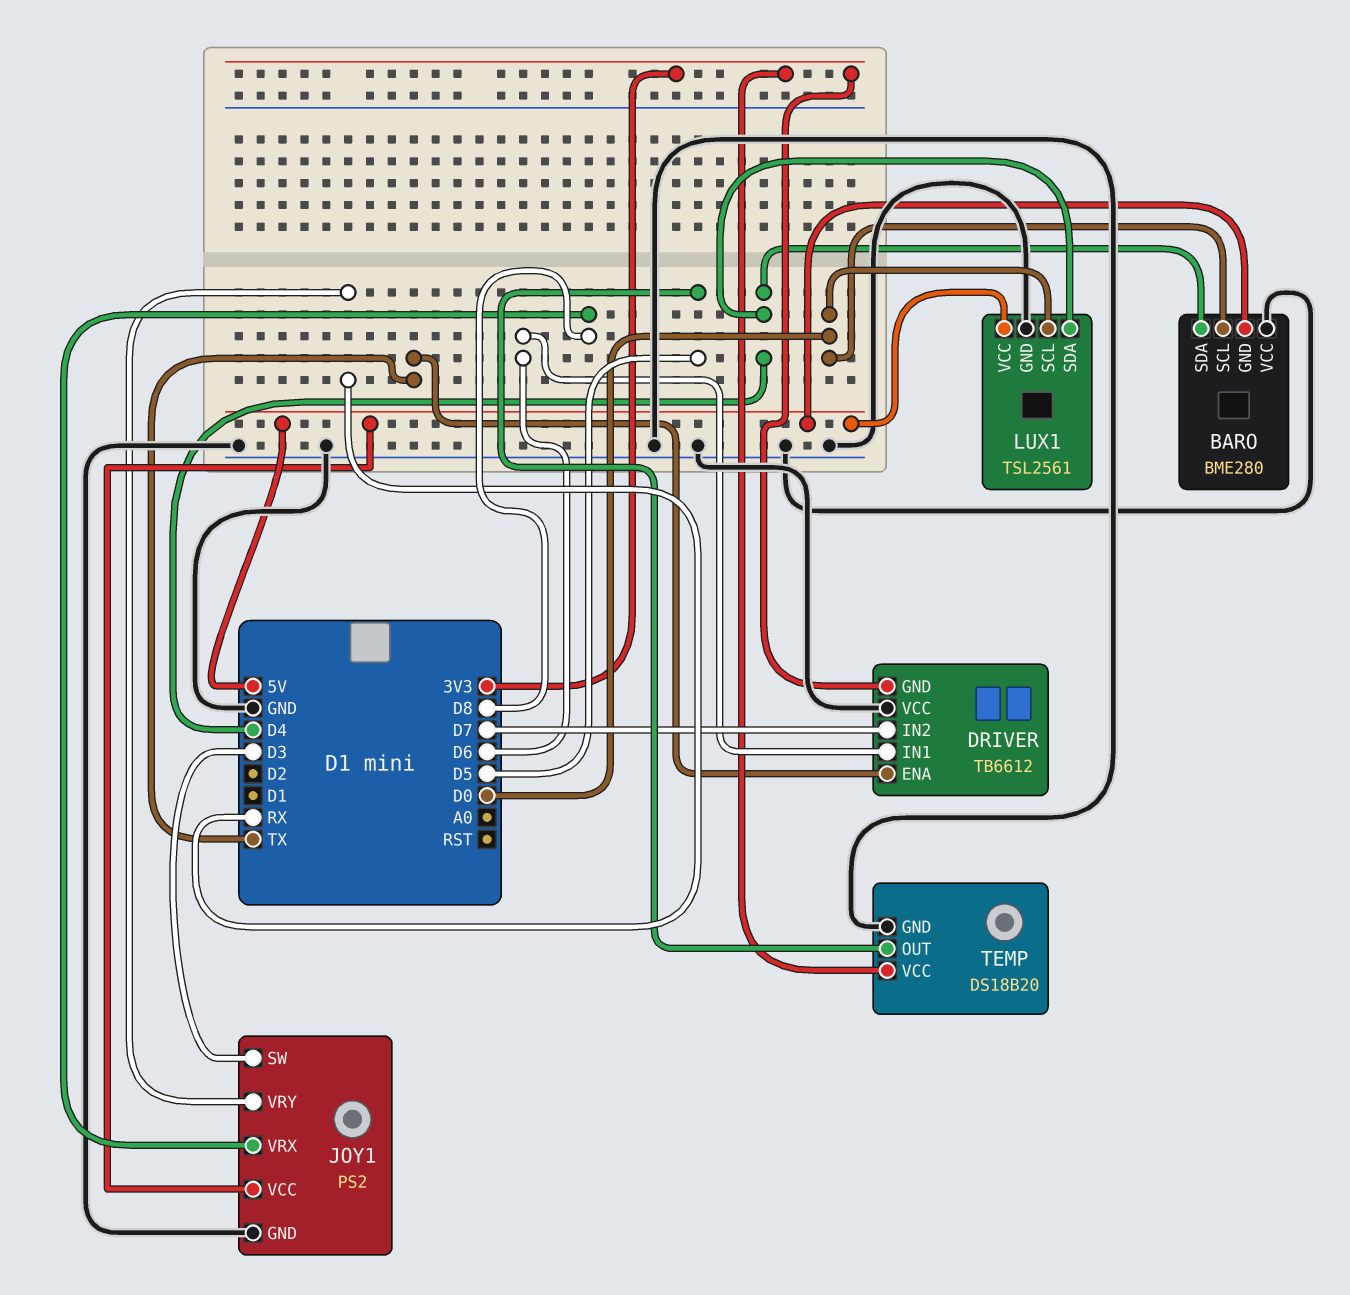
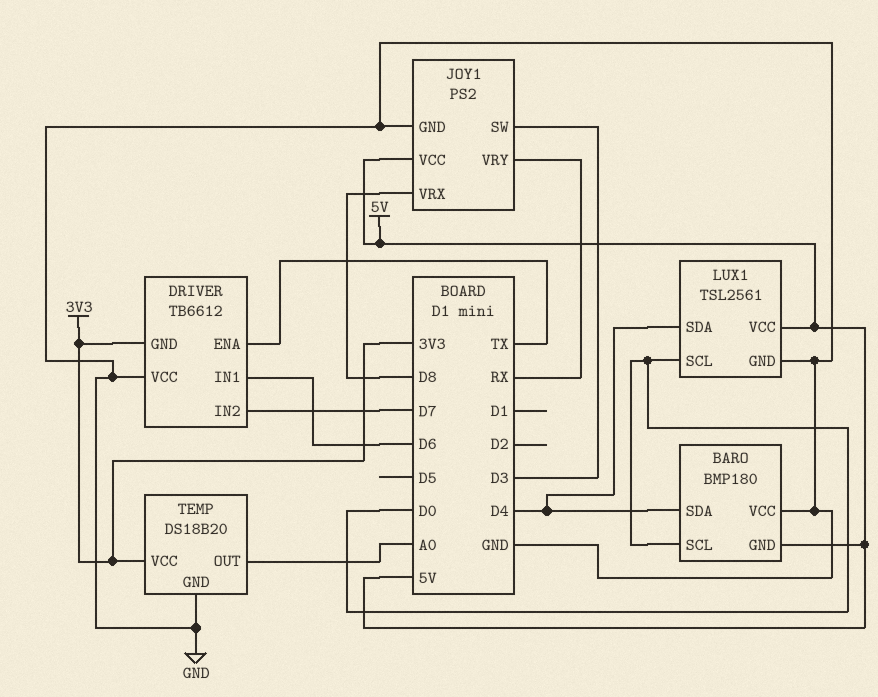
BARO: BME280 -> BMP180
TEMP pin OUT: D5 -> A0

